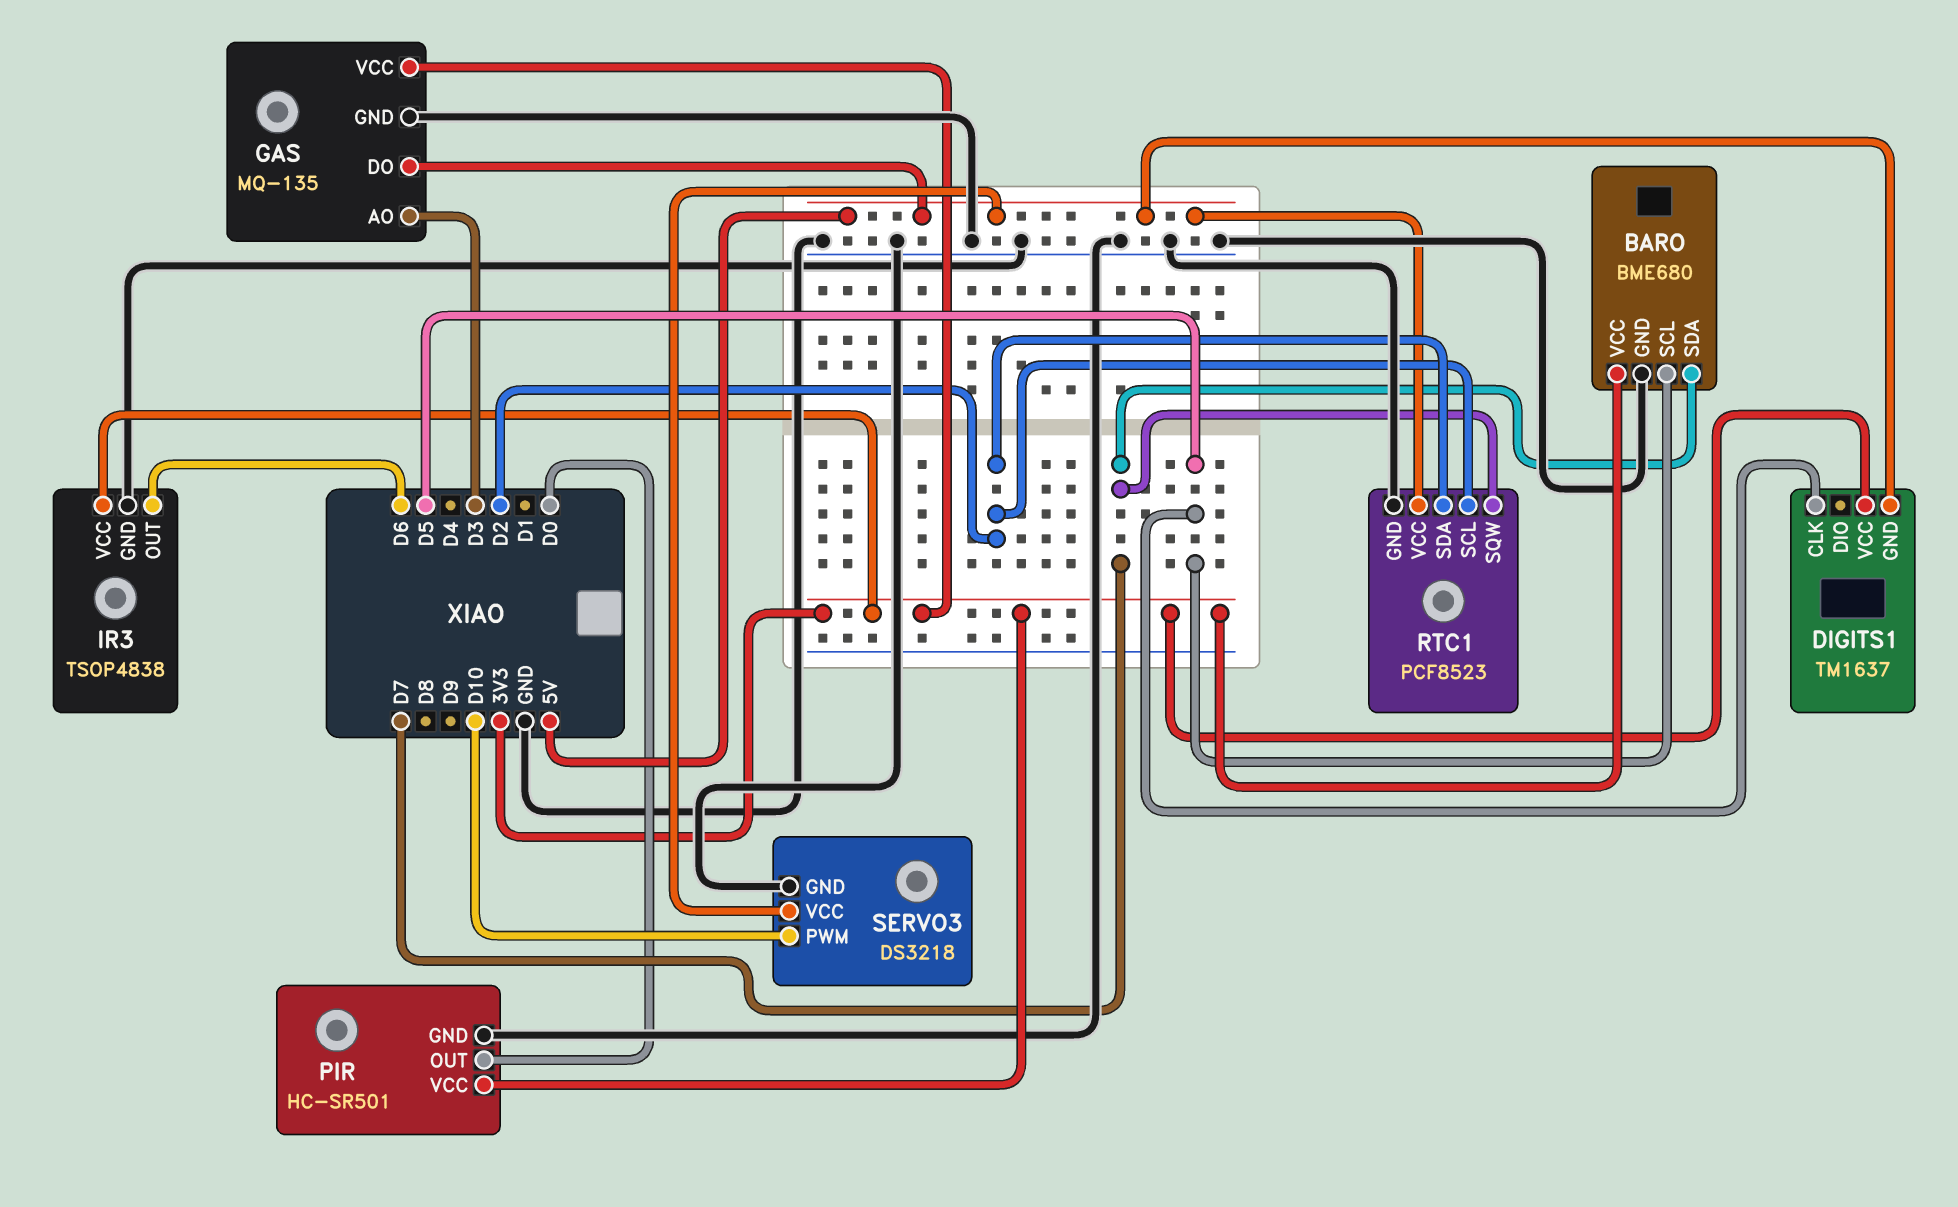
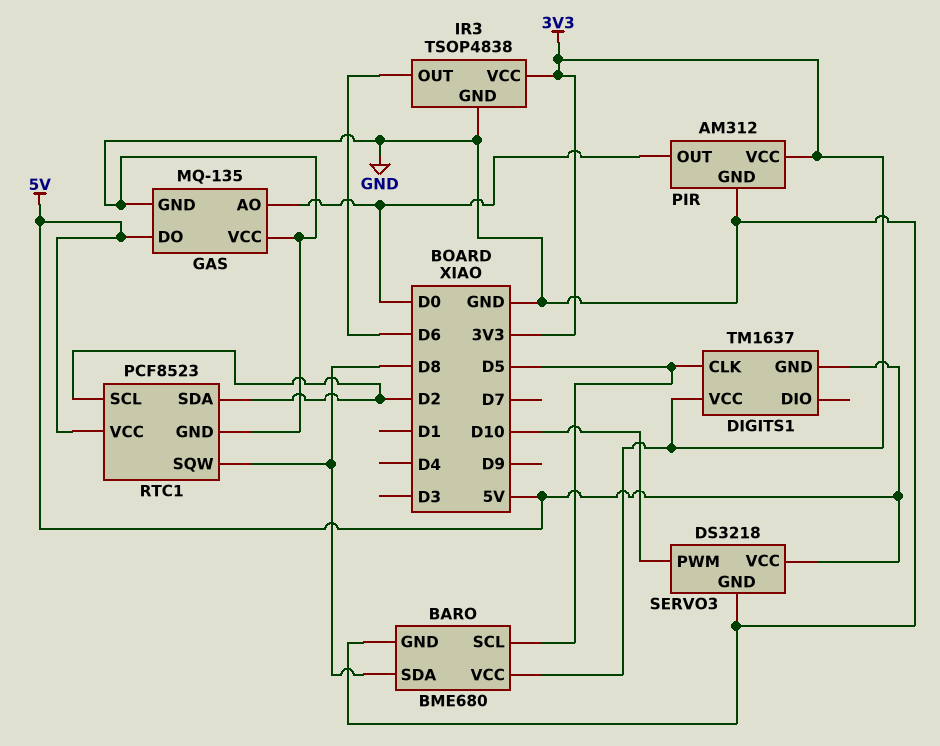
BARO pin SDA: D7 -> D8
GAS pin AO: D3 -> D0
GAS pin VCC: 3V3 -> GND
PIR: HC-SR501 -> AM312
RTC1 pin SQW: D7 -> D8

